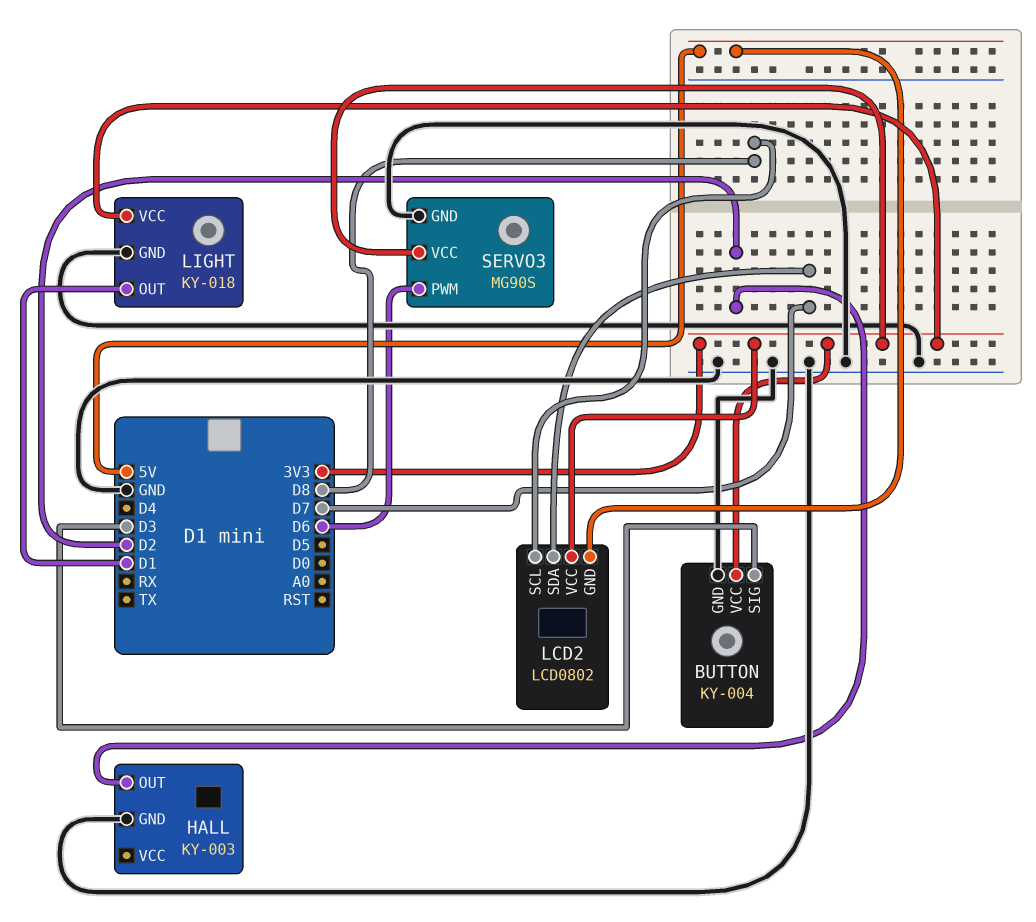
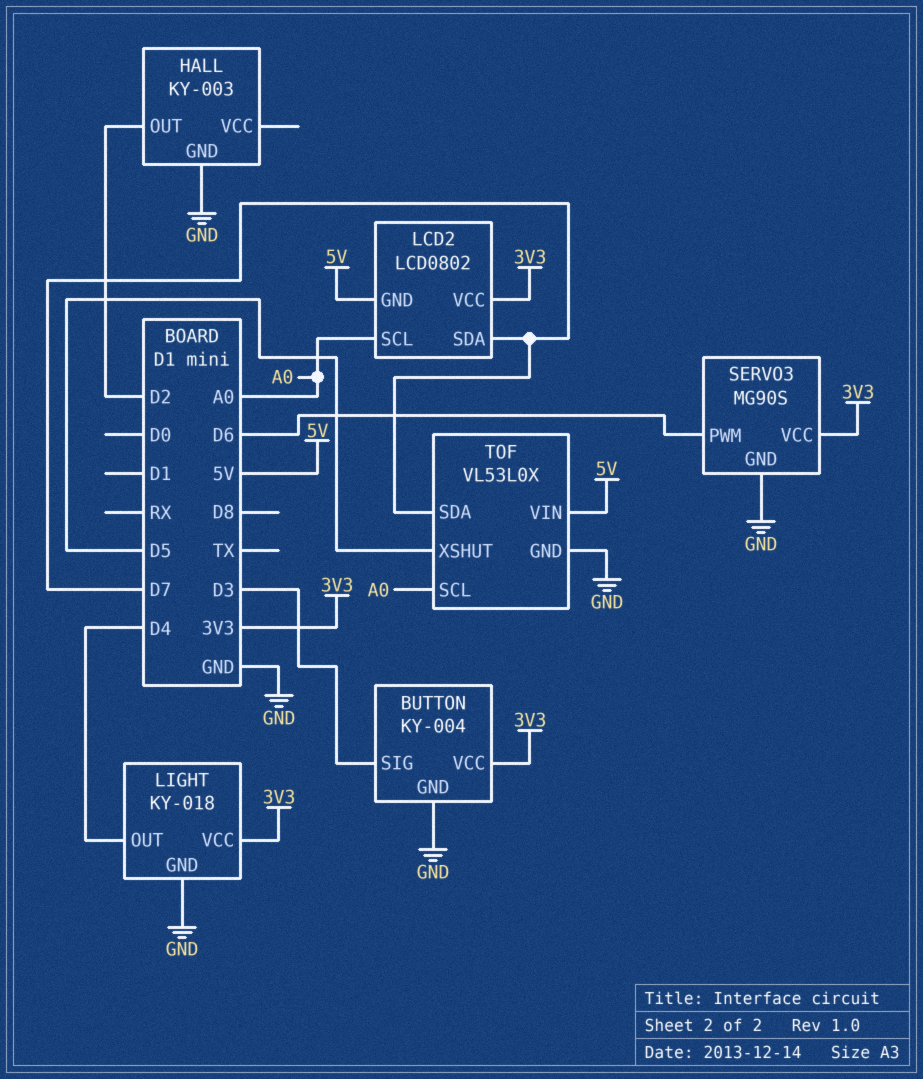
LCD2 pin SCL: D8 -> A0
LIGHT pin OUT: D1 -> D4
TOF: none -> VL53L0X
TOF pin GND: none -> GND
TOF pin SCL: none -> A0
TOF pin SDA: none -> D7
TOF pin VIN: none -> 5V
TOF pin XSHUT: none -> D5

